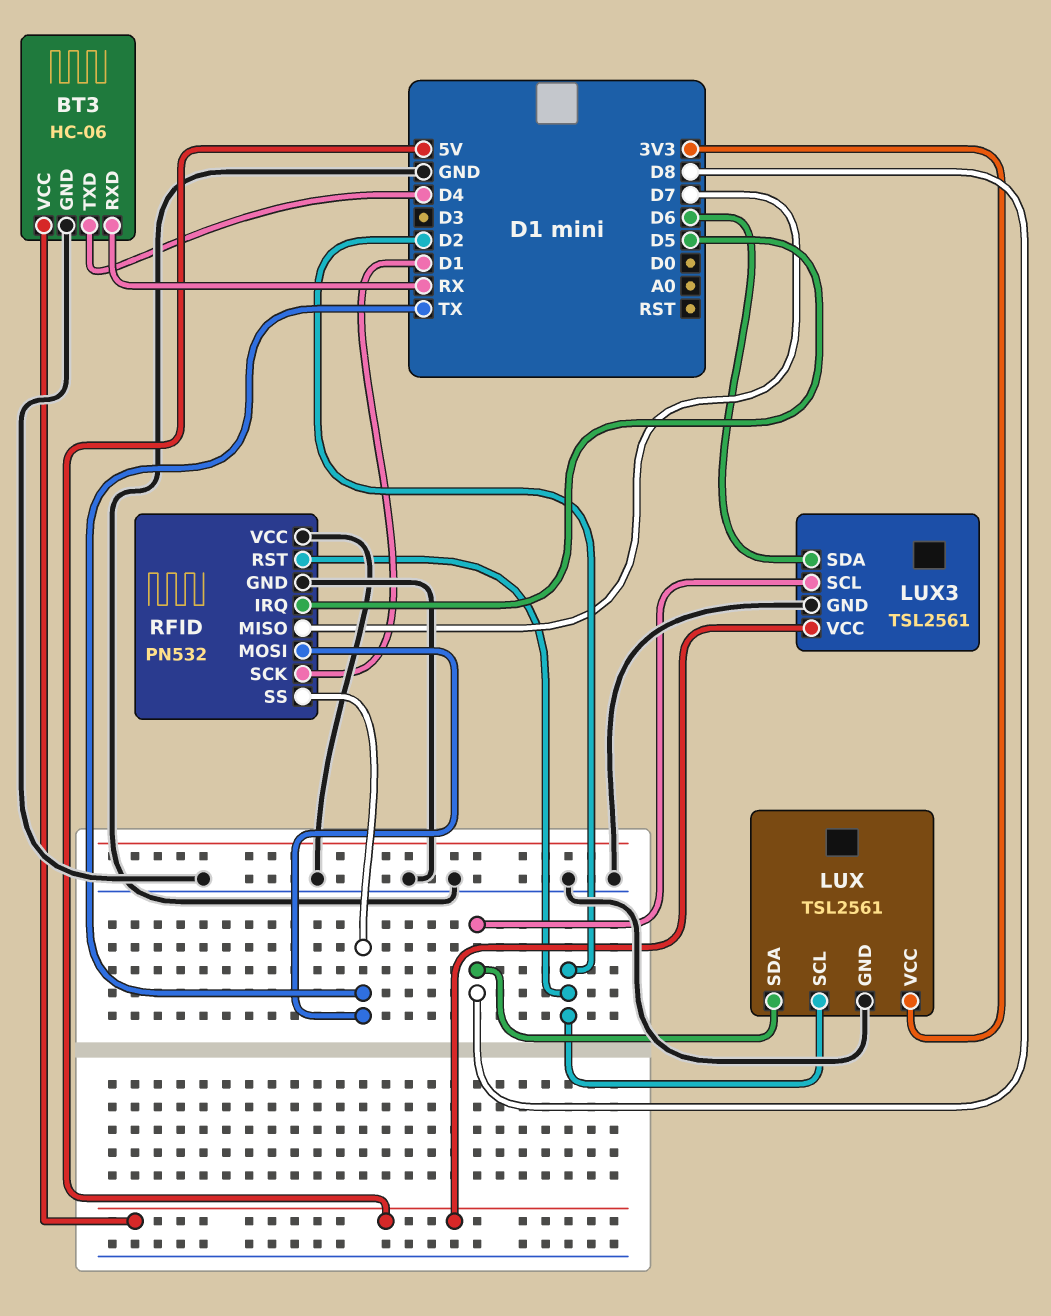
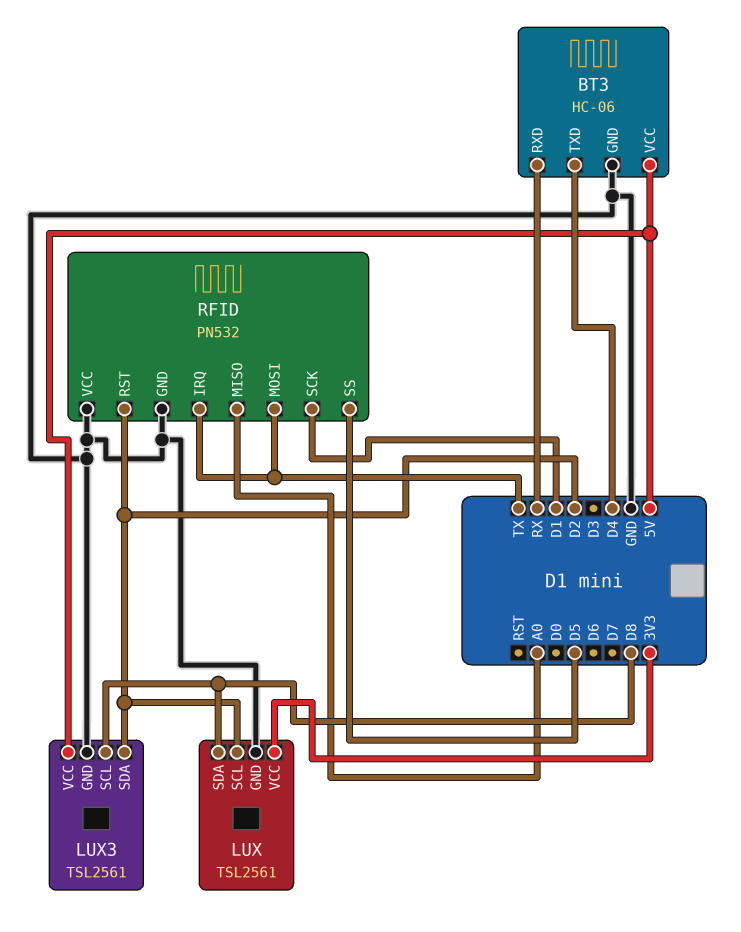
LUX3 pin SDA: D6 -> D2
RFID pin IRQ: D5 -> TX
RFID pin MISO: D7 -> A0
RFID pin SS: TX -> D5

